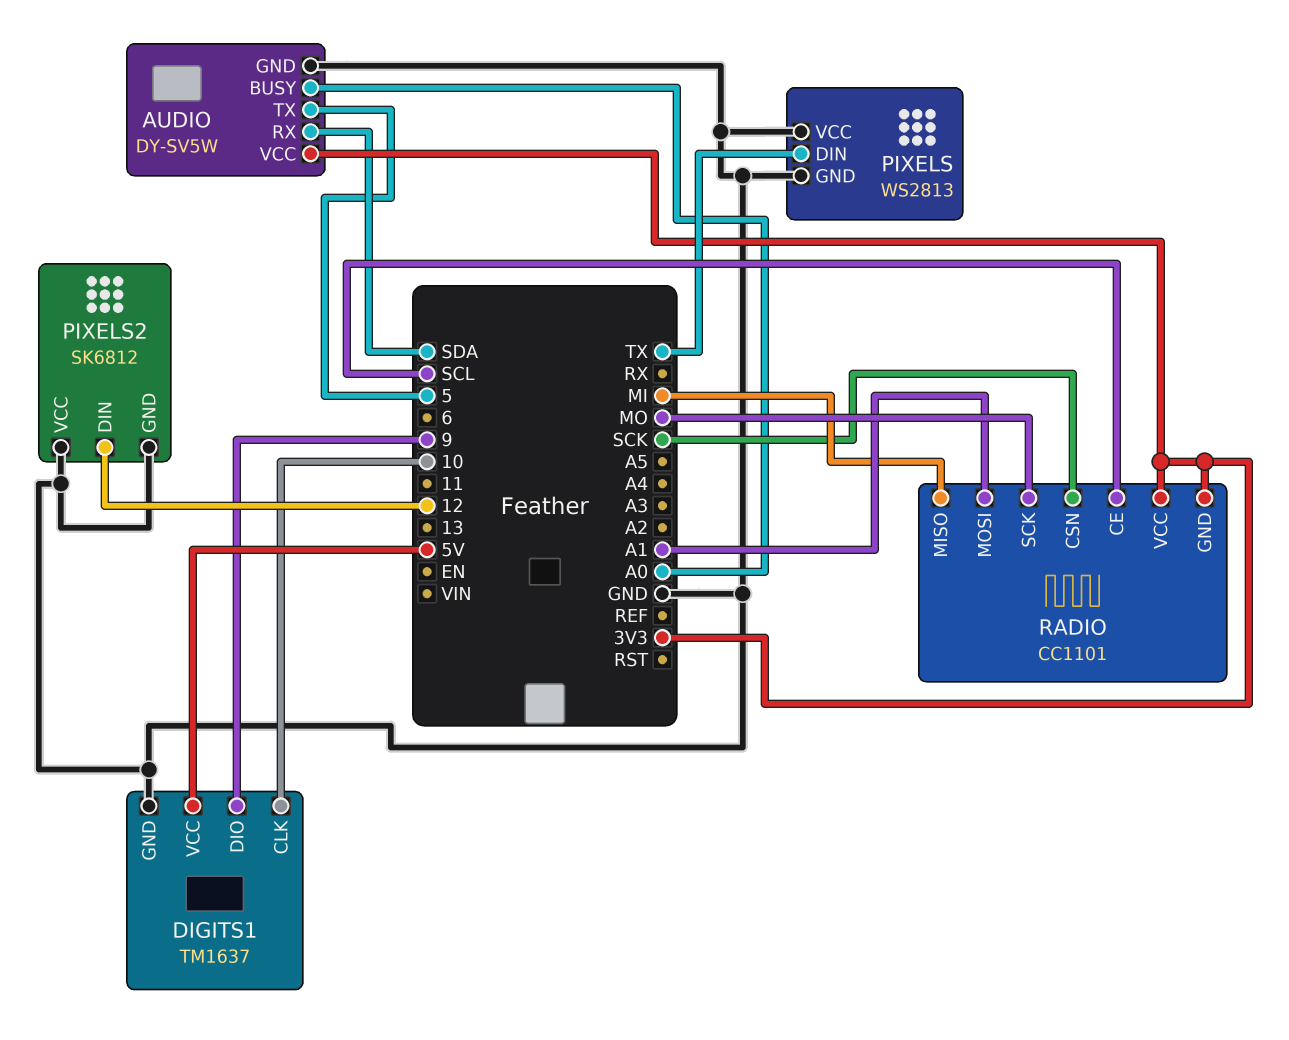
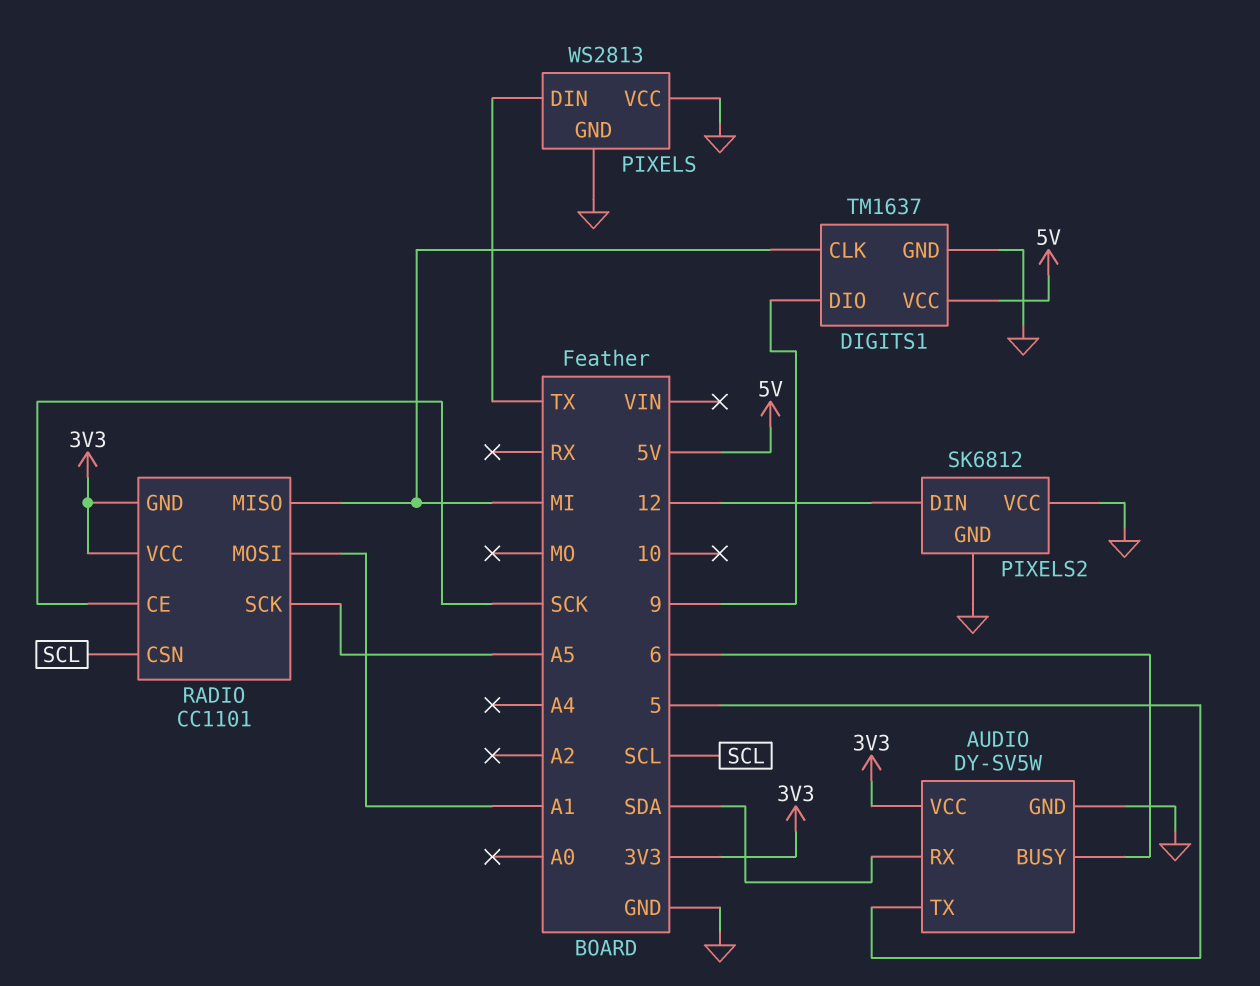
AUDIO pin BUSY: A0 -> 6
DIGITS1 pin CLK: 10 -> MI
RADIO pin CE: SCL -> SCK
RADIO pin CSN: SCK -> SCL
RADIO pin SCK: MO -> A5

